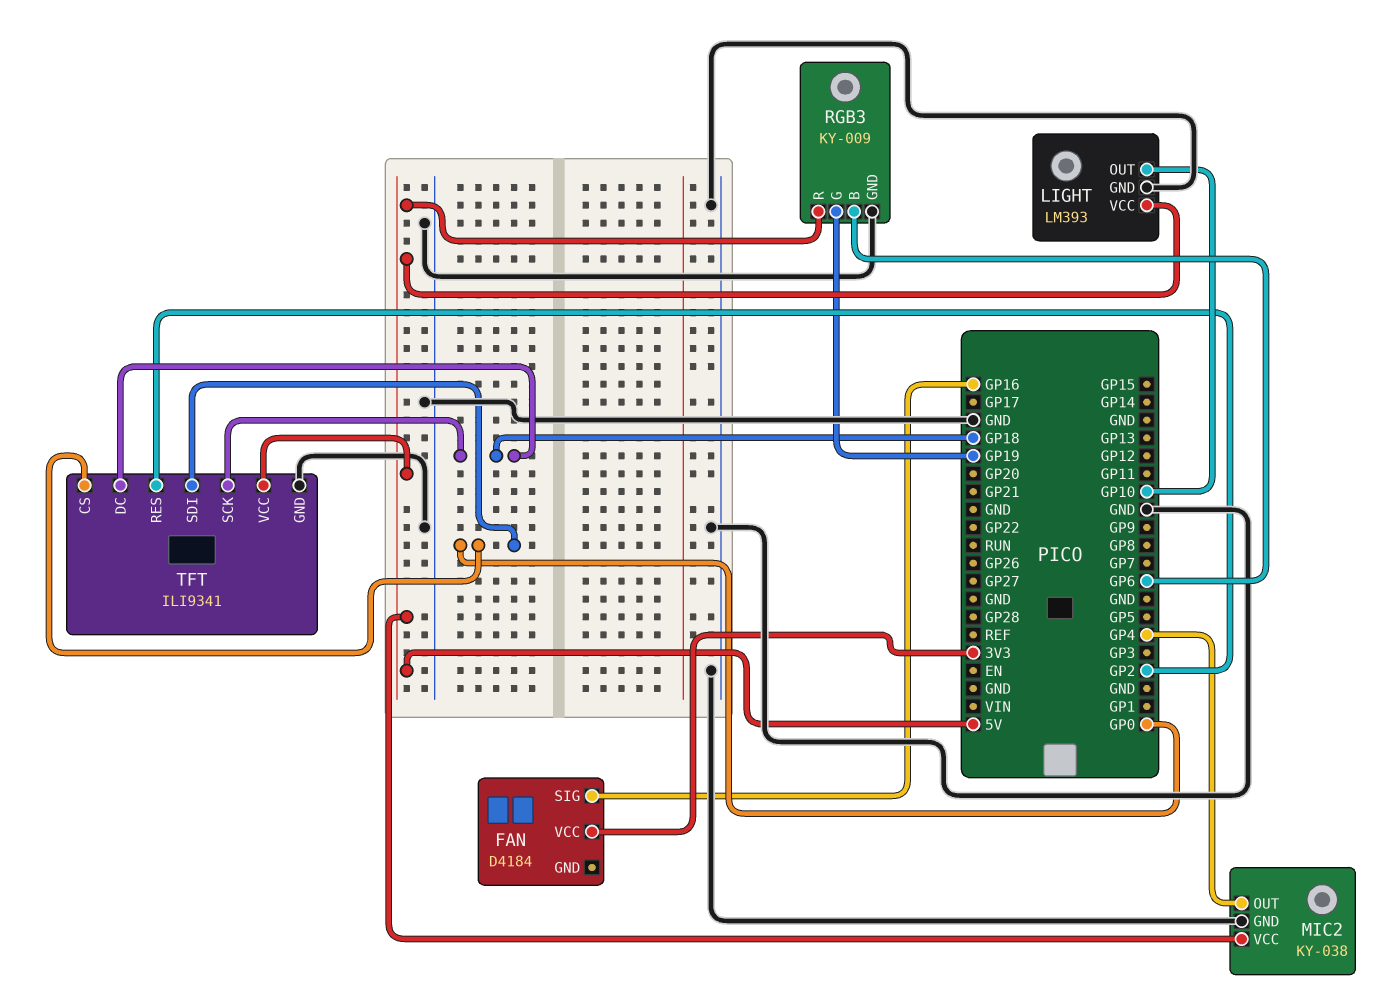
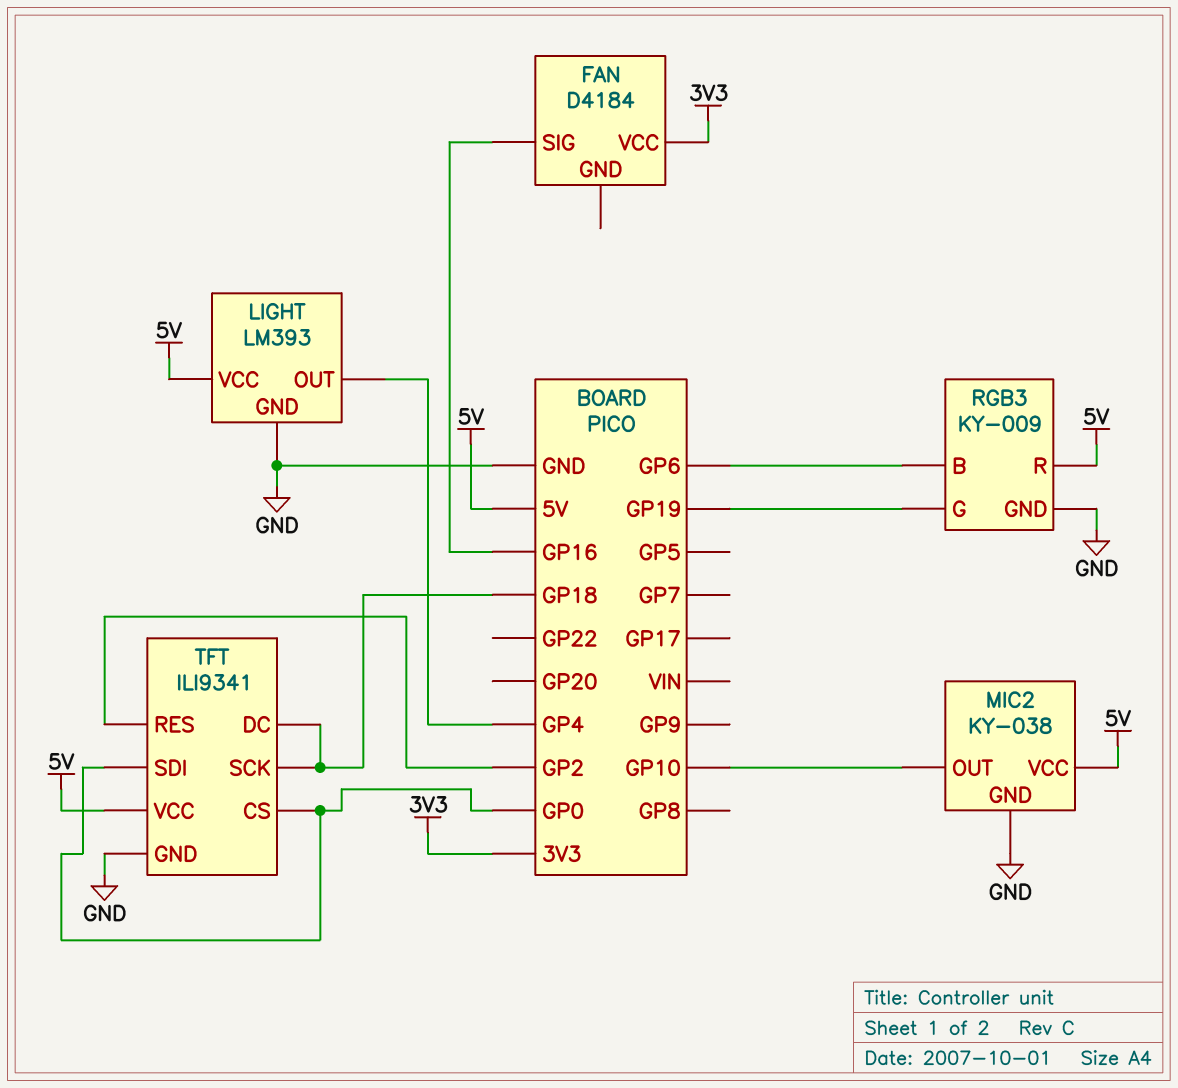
LIGHT pin OUT: GP10 -> GP4
MIC2 pin OUT: GP4 -> GP10

